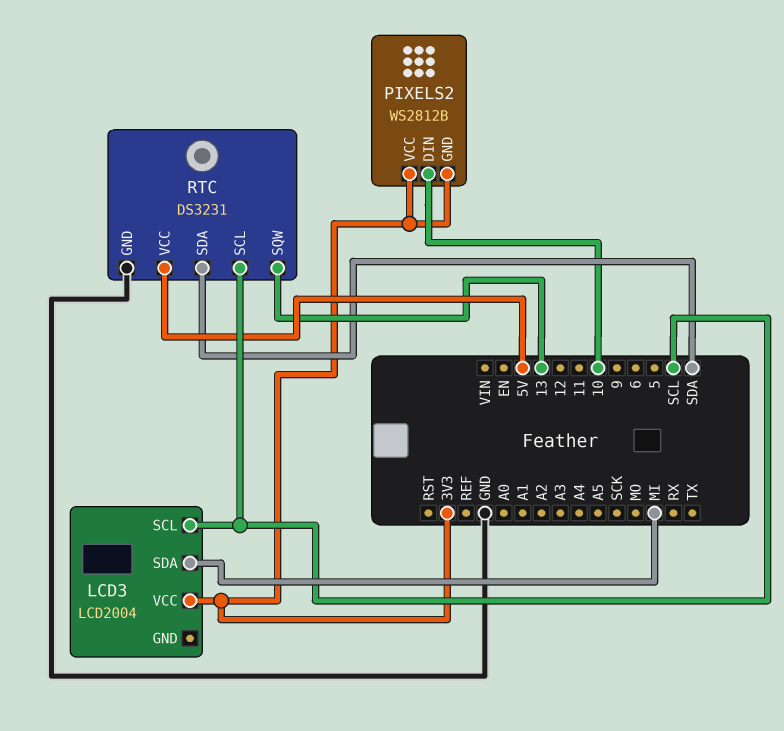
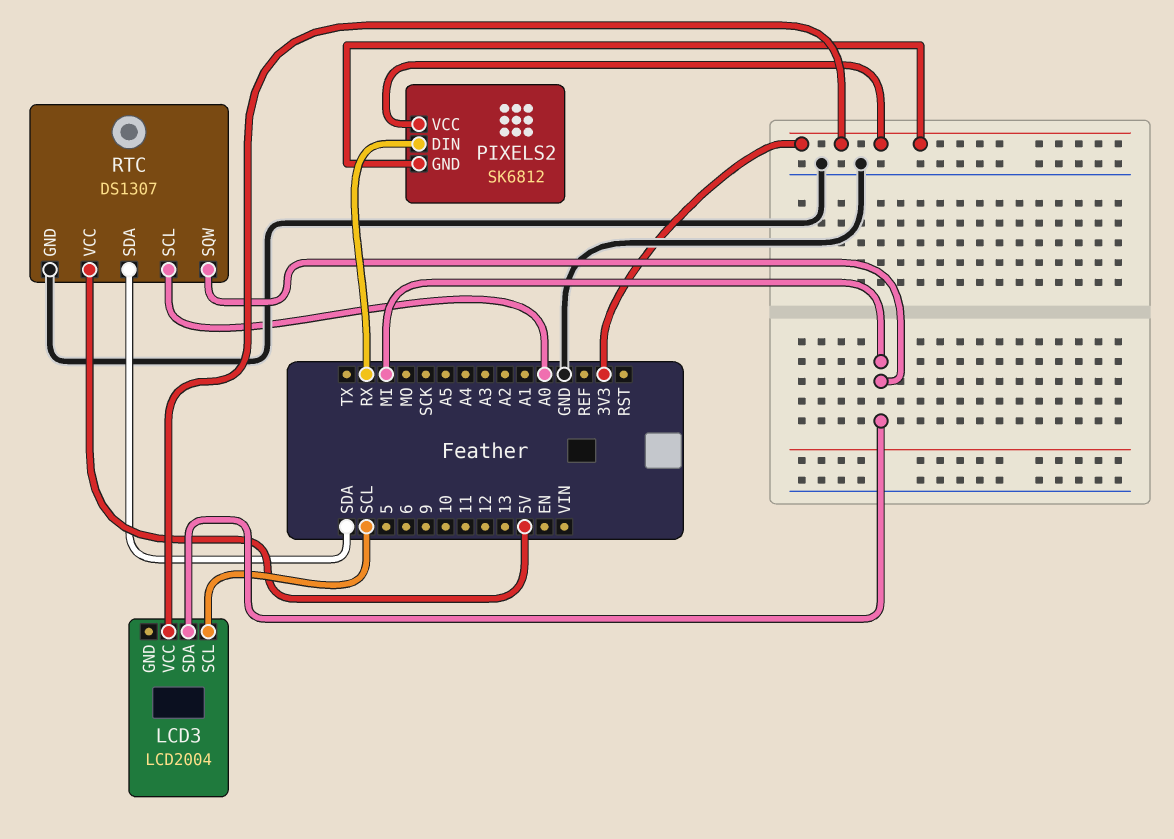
PIXELS2: WS2812B -> SK6812
PIXELS2 pin DIN: 10 -> RX
RTC: DS3231 -> DS1307
RTC pin SCL: SCL -> A0
RTC pin SQW: 13 -> MI

